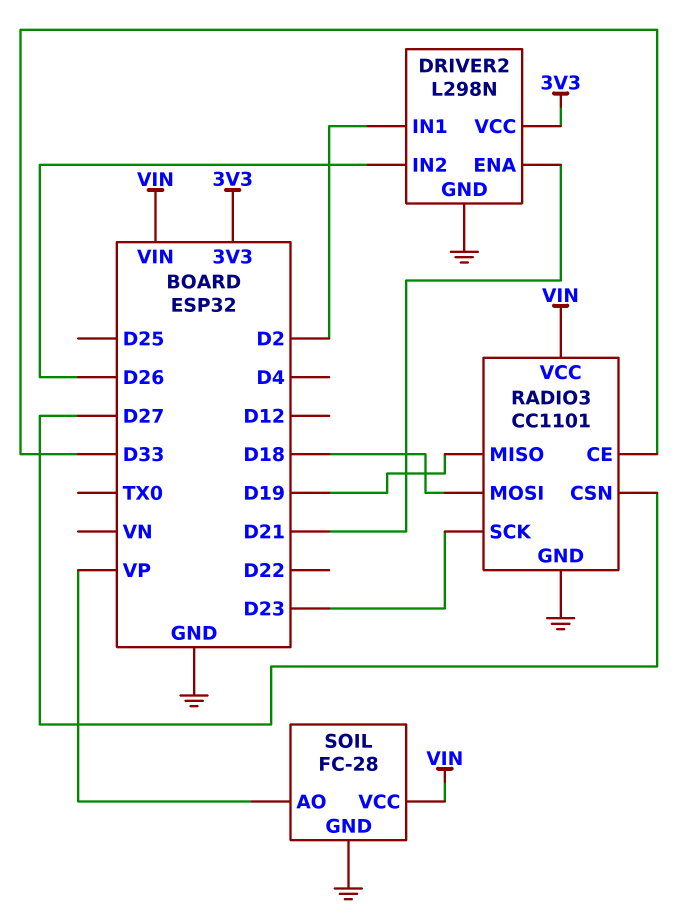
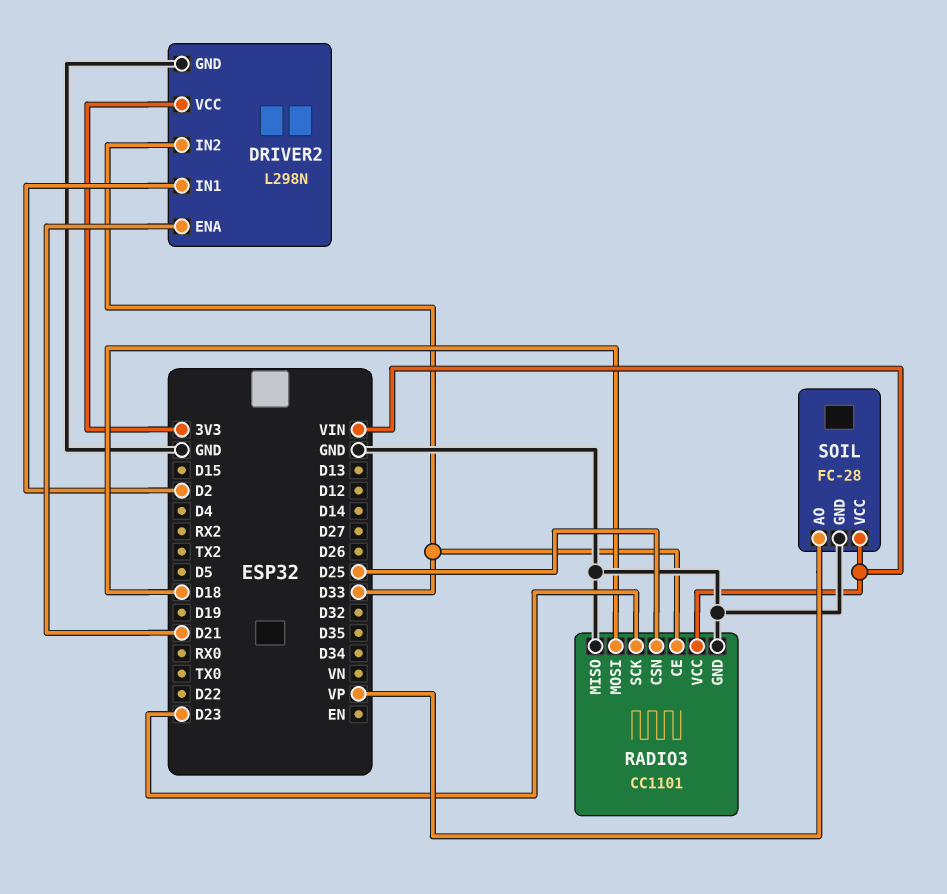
DRIVER2 pin IN2: D26 -> D33
RADIO3 pin CSN: D27 -> D25
RADIO3 pin MISO: D19 -> GND

